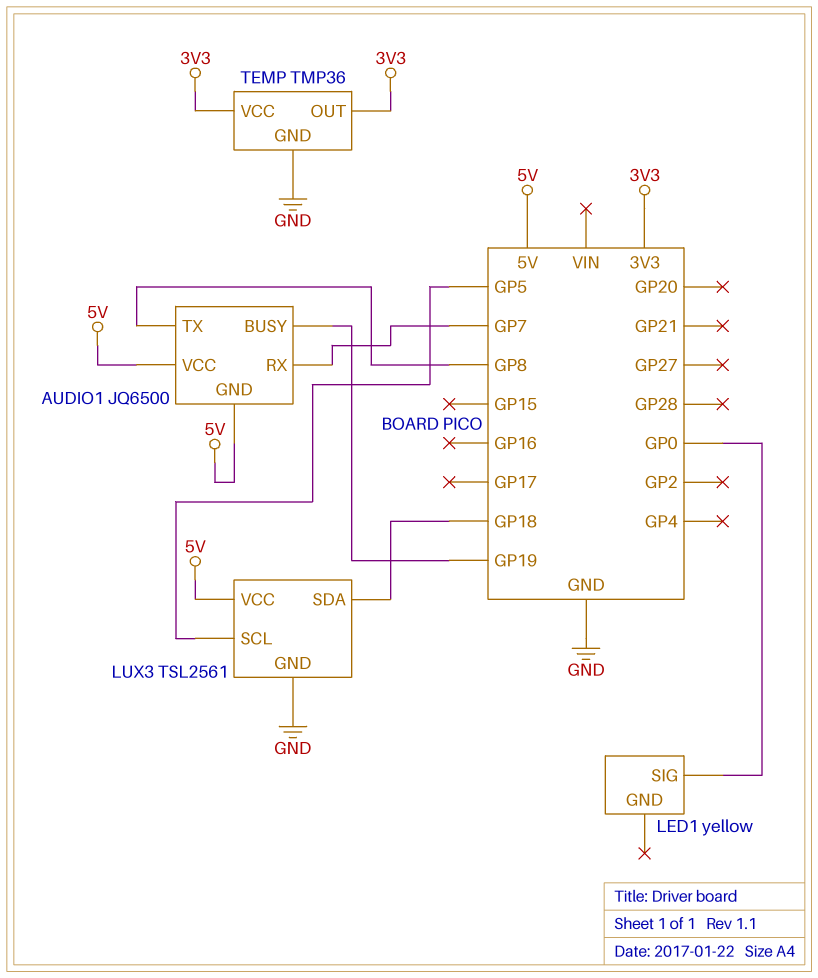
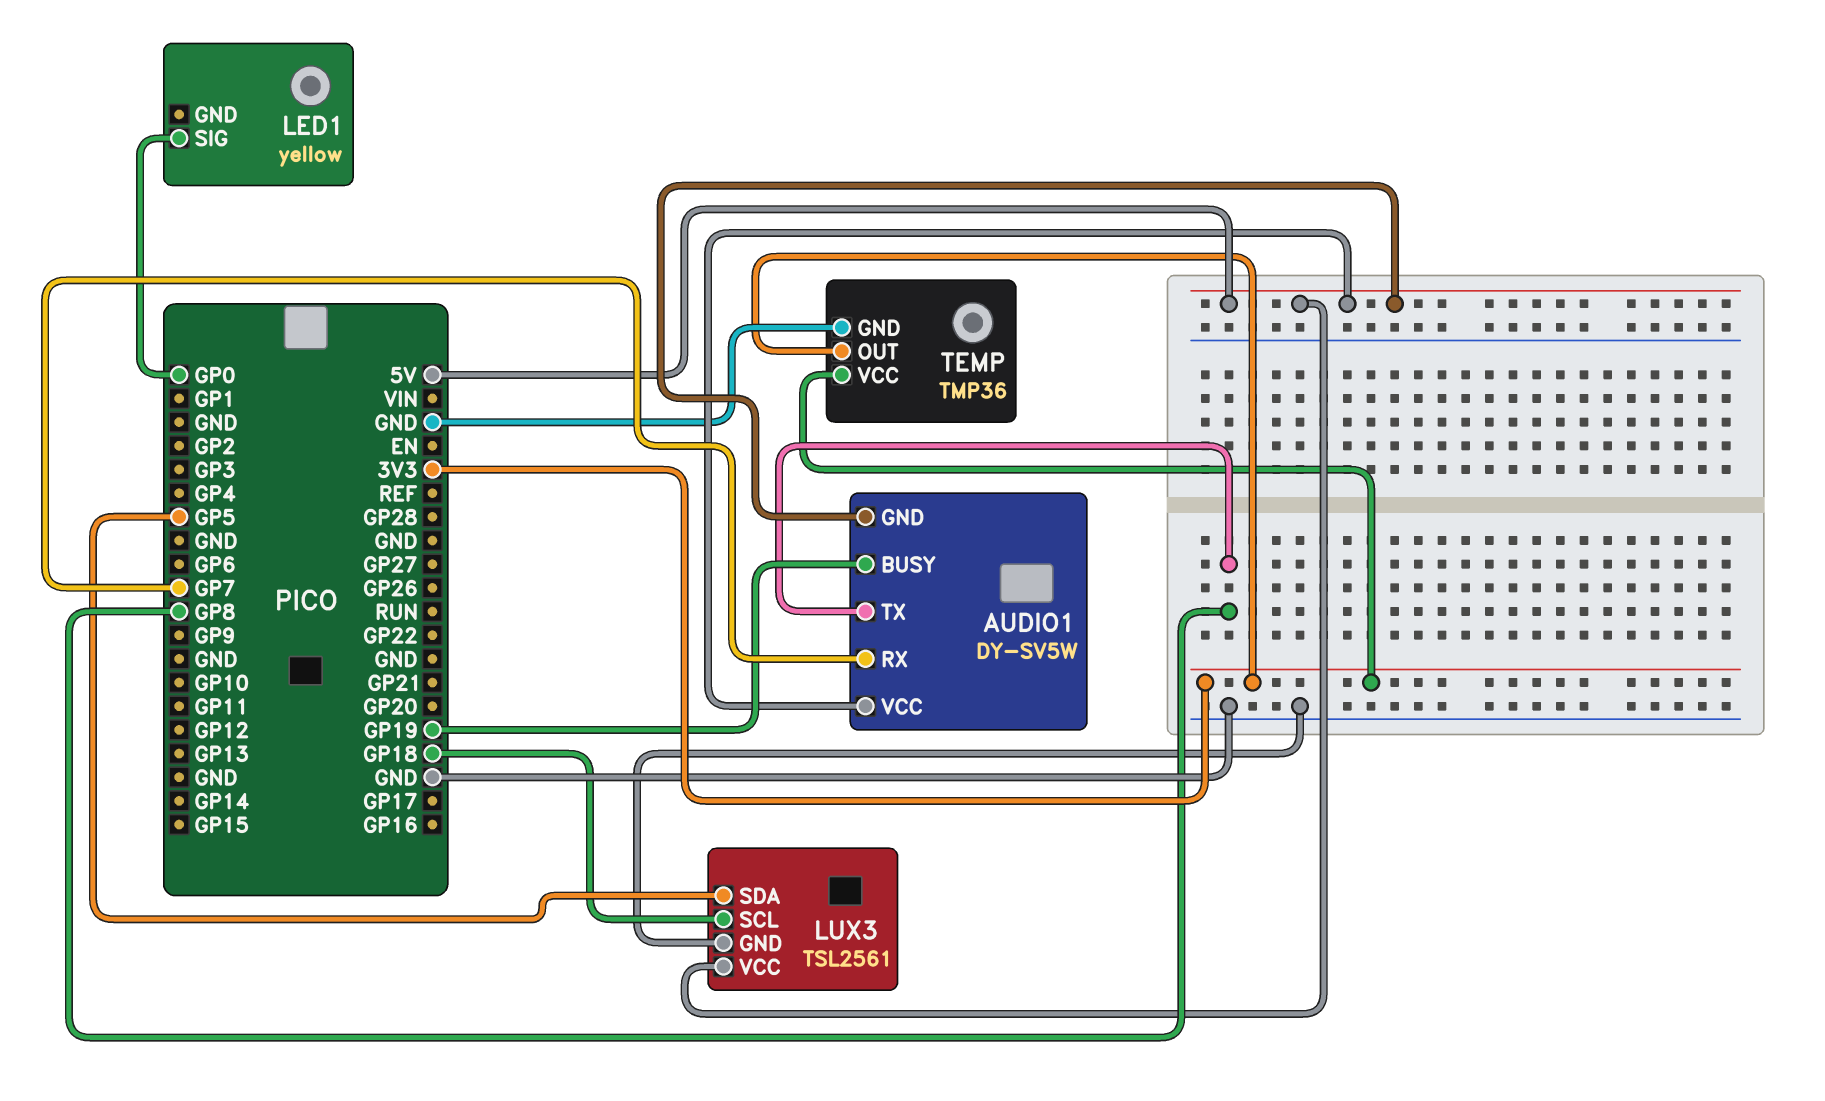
AUDIO1: JQ6500 -> DY-SV5W
LUX3 pin SCL: GP5 -> GP18
LUX3 pin SDA: GP18 -> GP5

